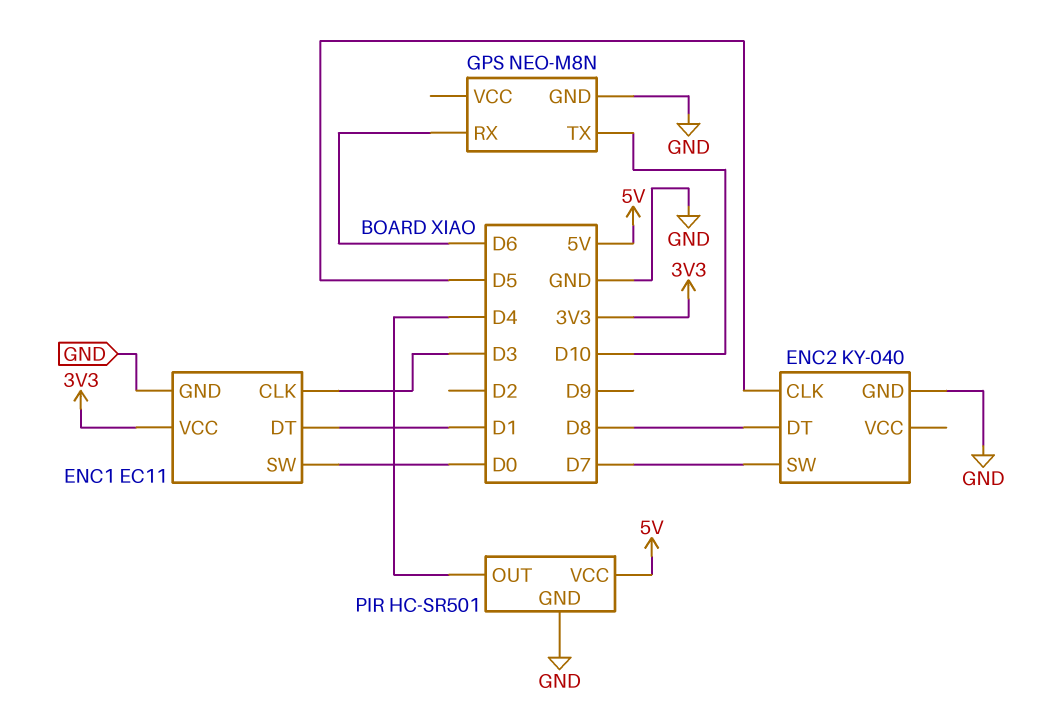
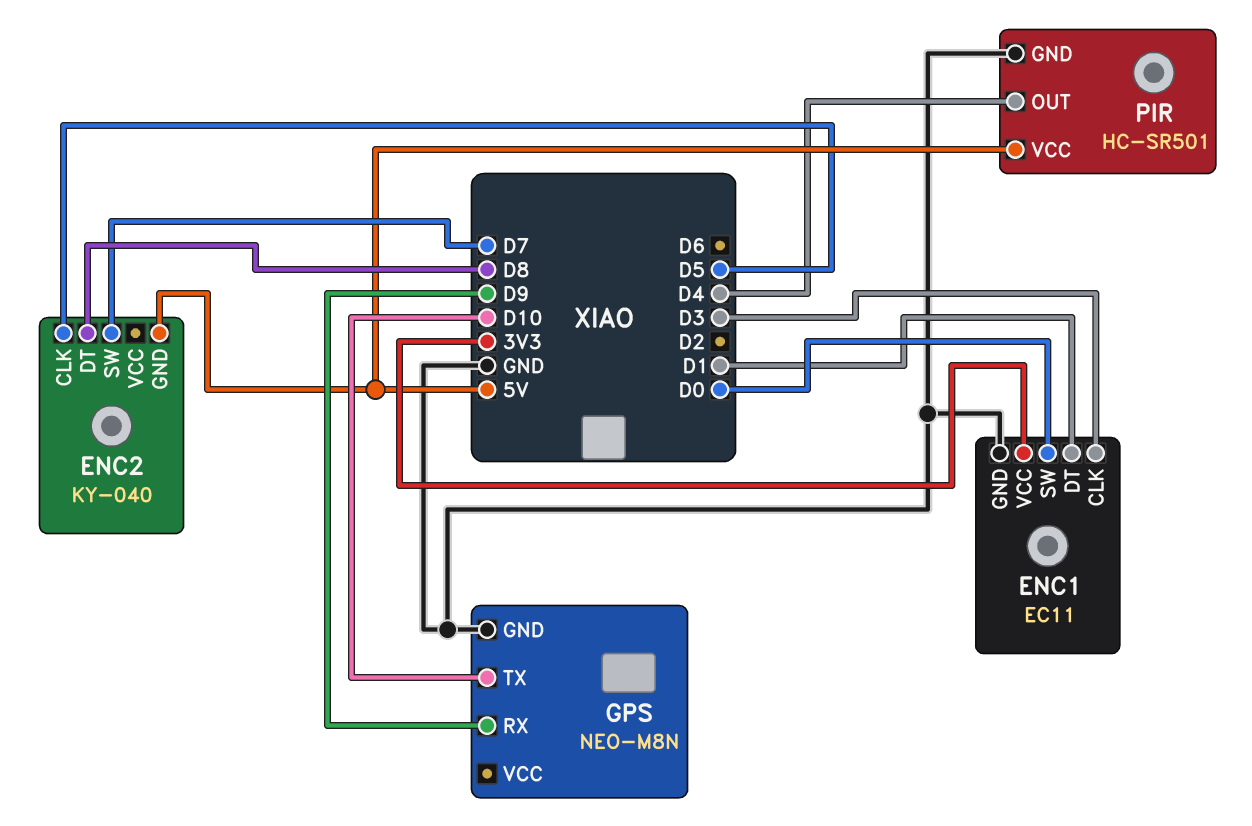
ENC2 pin GND: GND -> 5V
GPS pin RX: D6 -> D9

